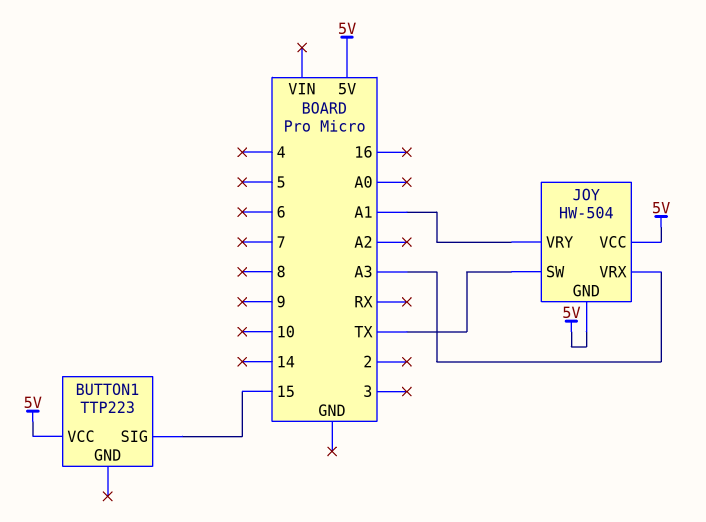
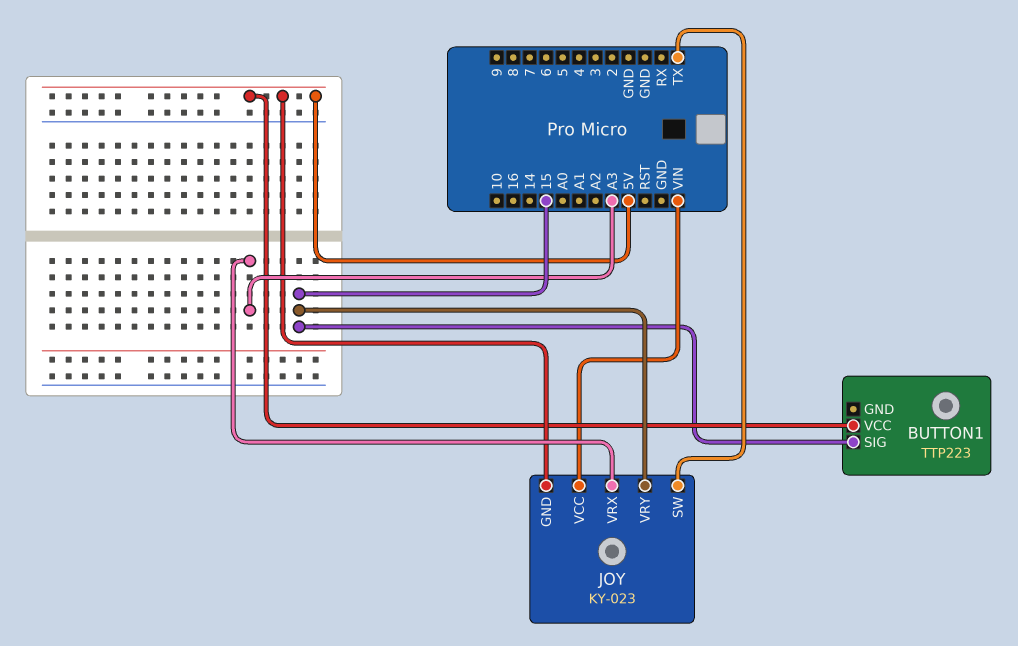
JOY: HW-504 -> KY-023
JOY pin VCC: 5V -> VIN
JOY pin VRY: A1 -> 15

